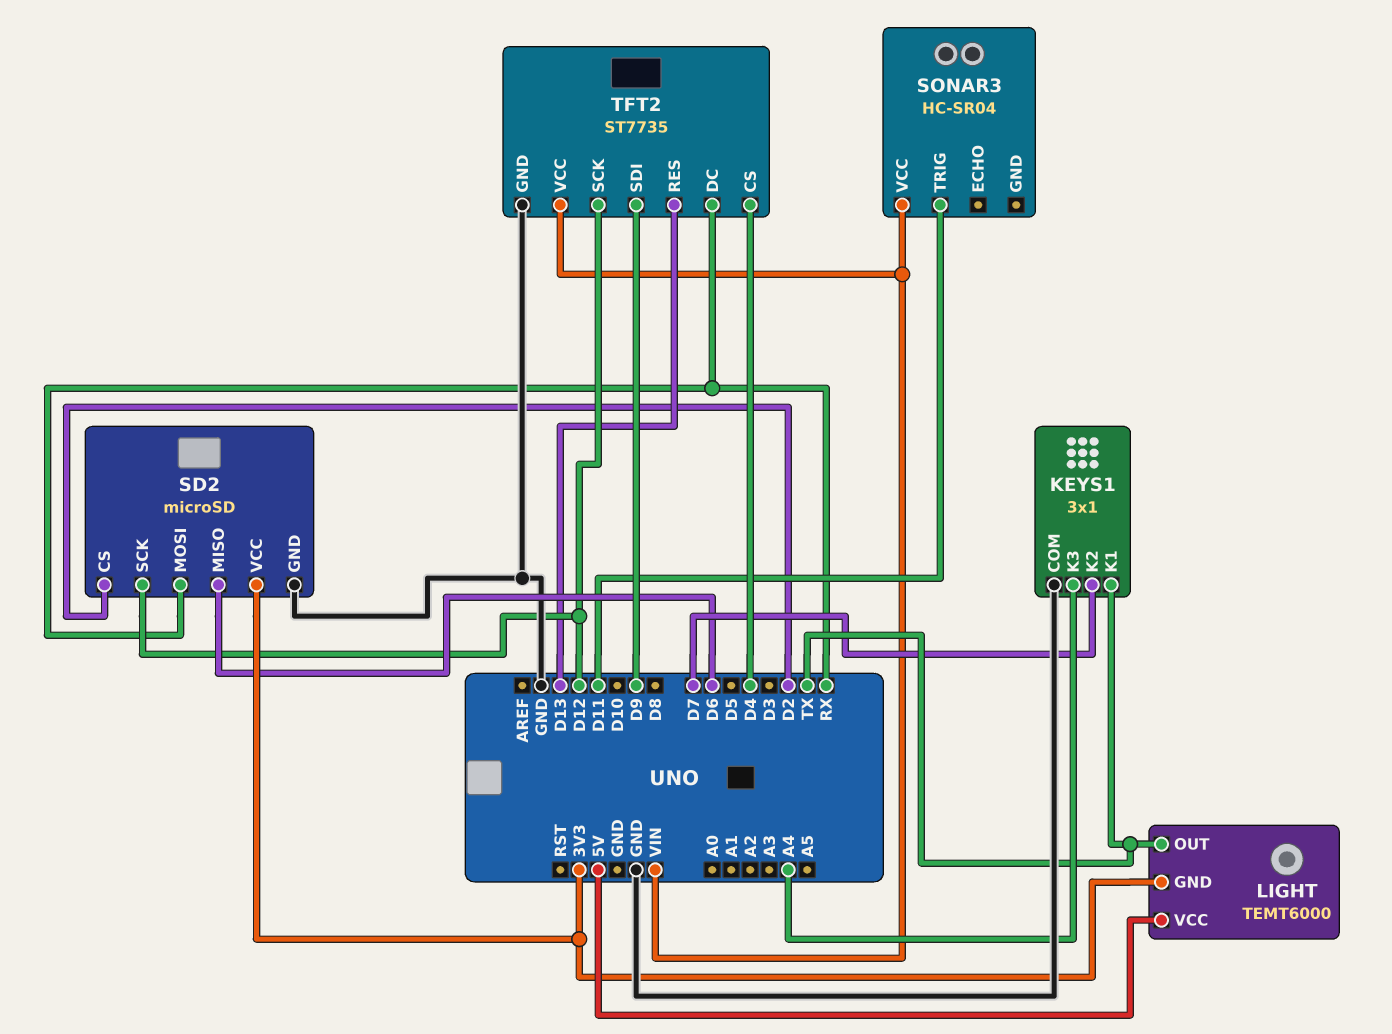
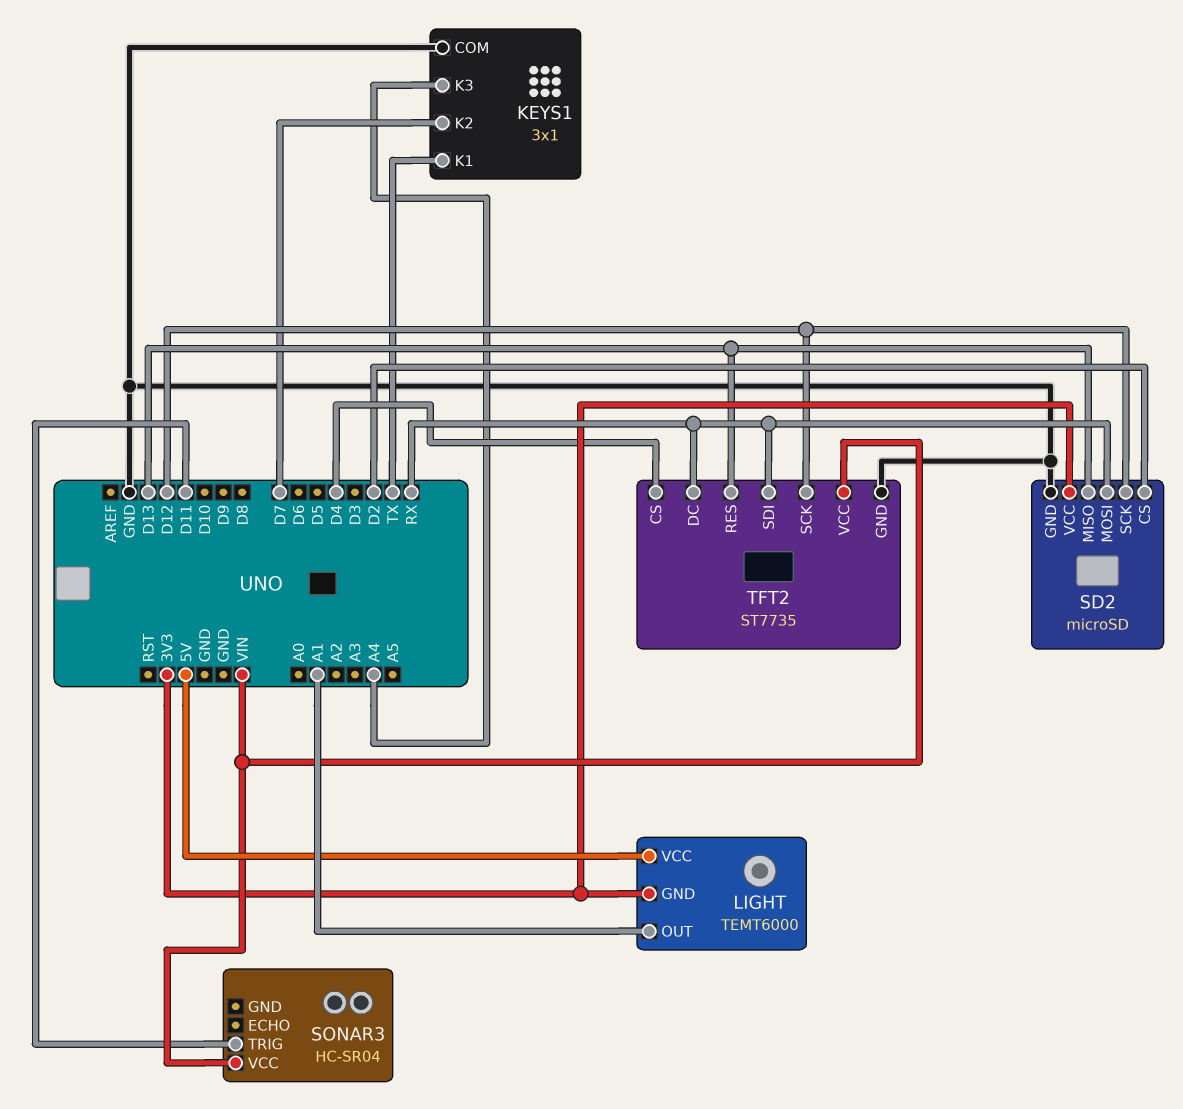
LIGHT pin OUT: TX -> A1
SD2 pin MISO: D6 -> D13
TFT2 pin SDI: D9 -> RX

